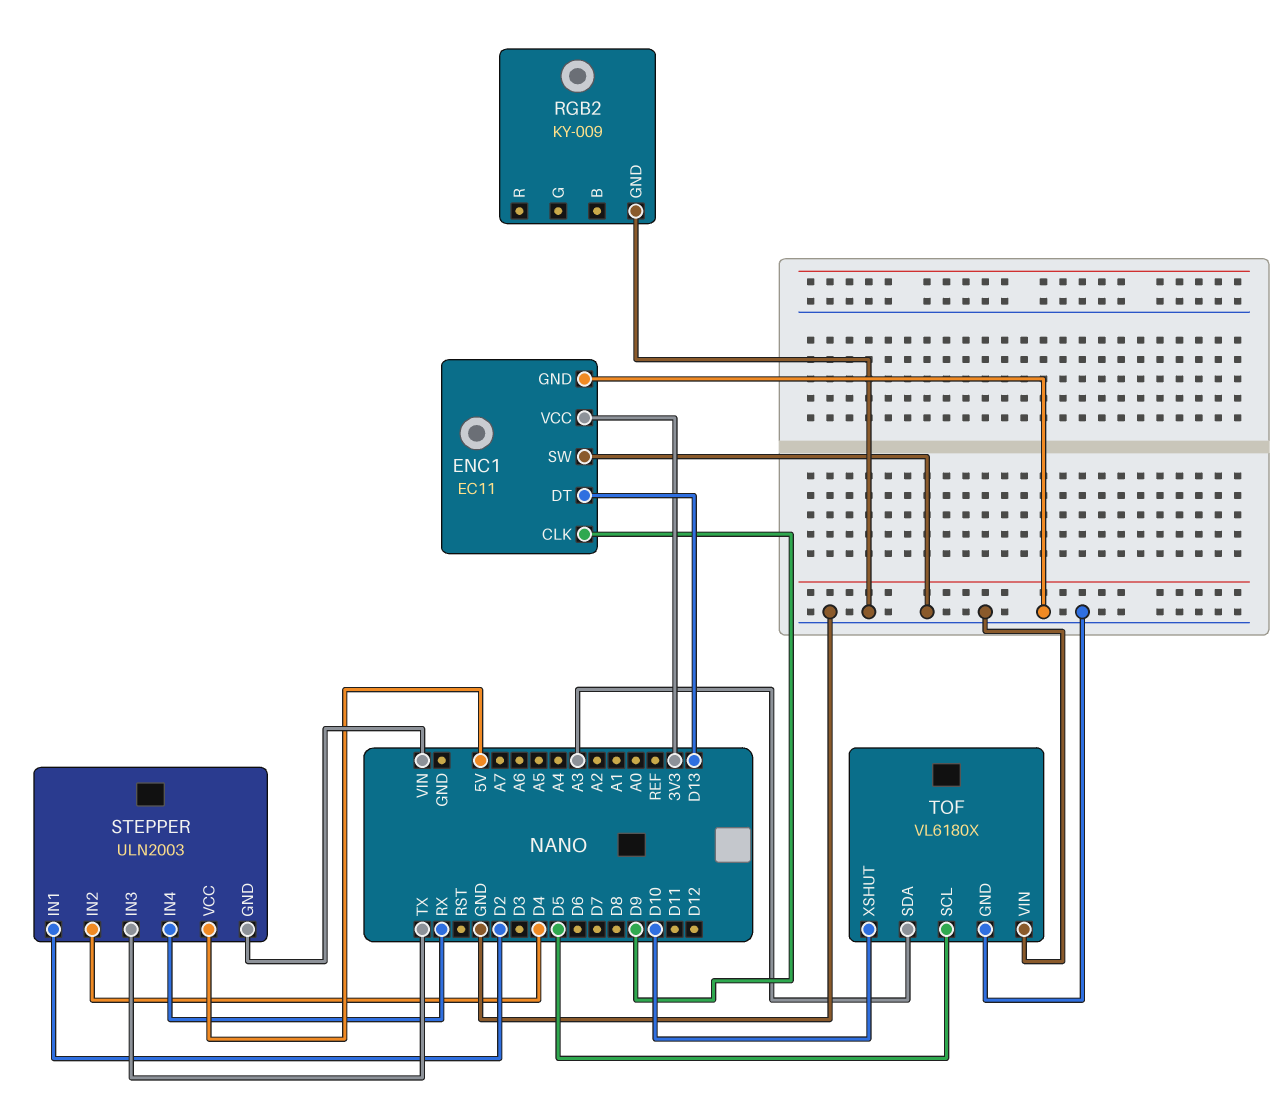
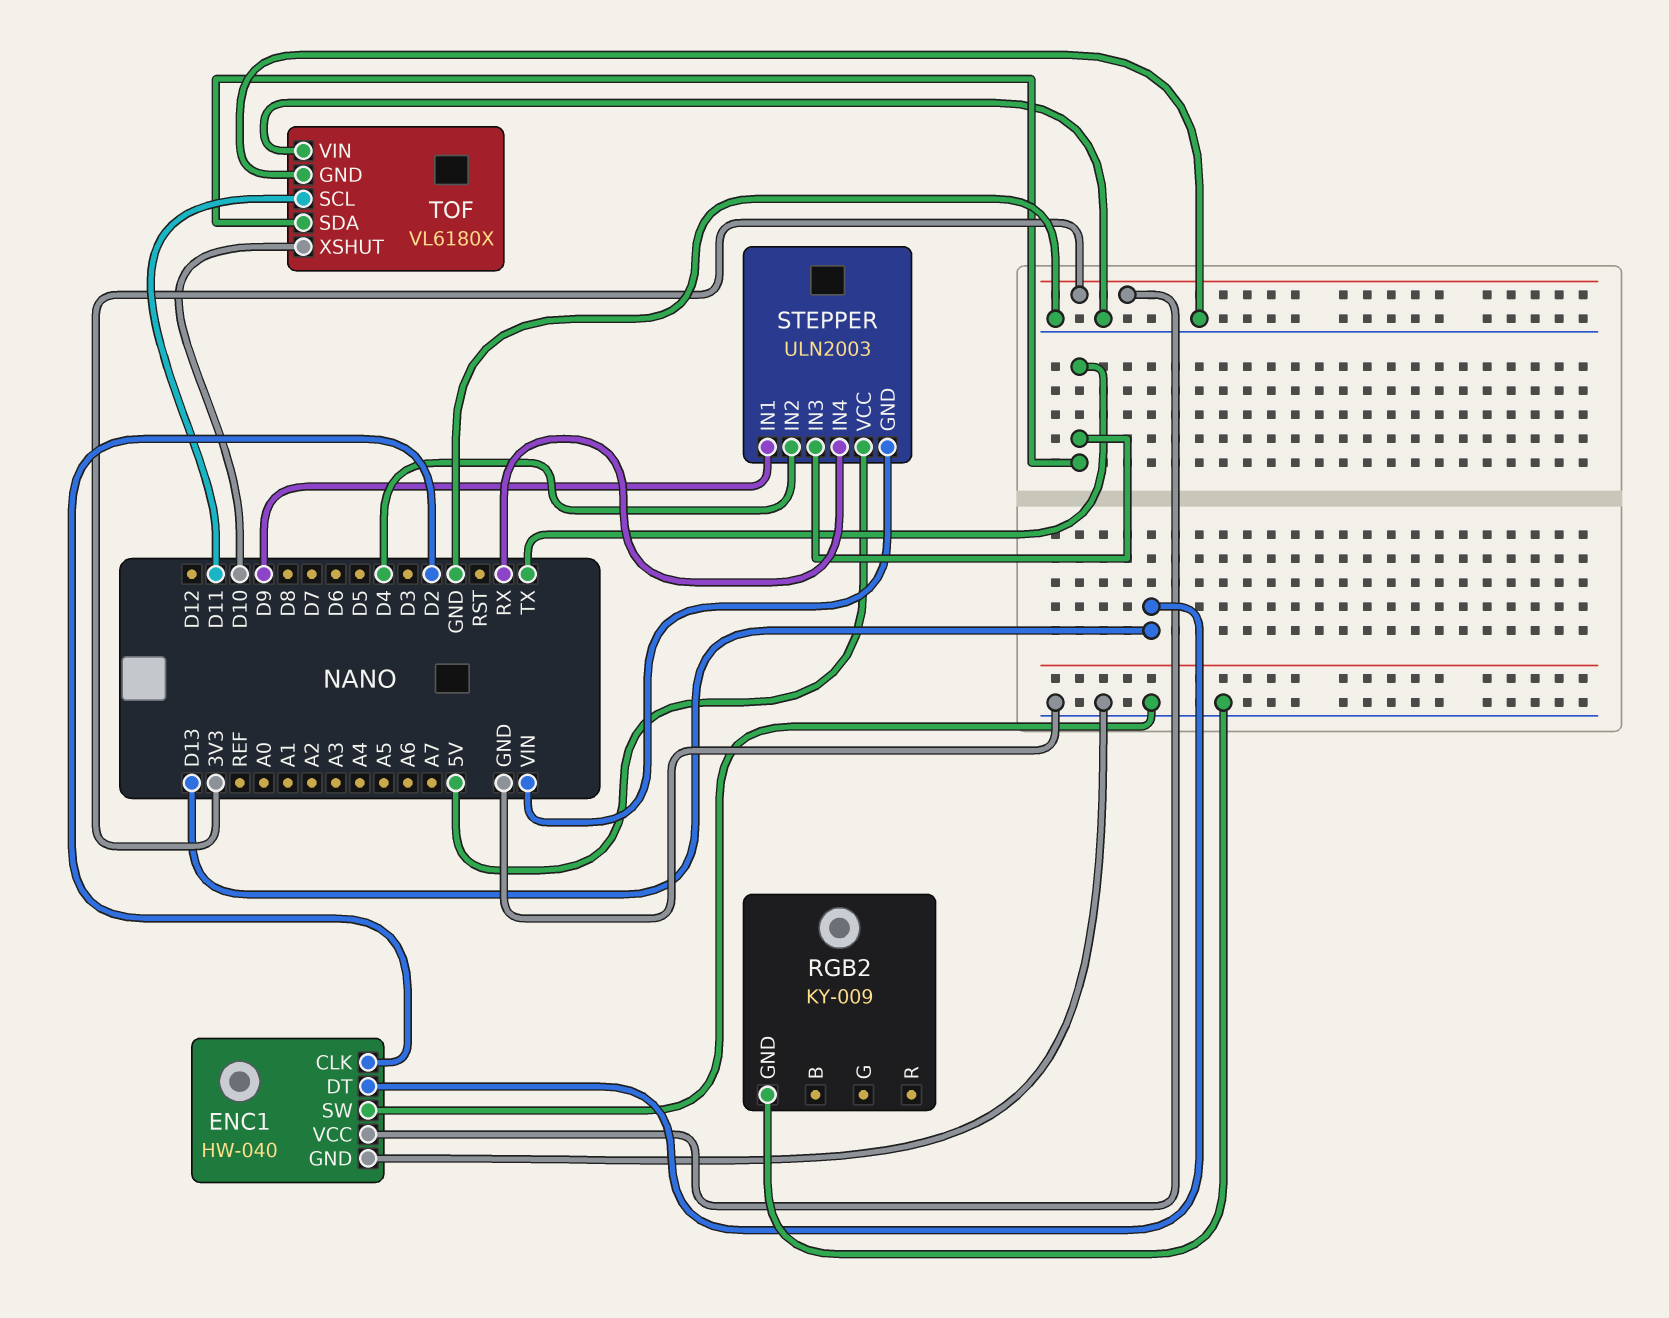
ENC1: EC11 -> HW-040
ENC1 pin CLK: D9 -> D2
STEPPER pin IN1: D2 -> D9
TOF pin SCL: D5 -> D11
TOF pin SDA: A3 -> TX

